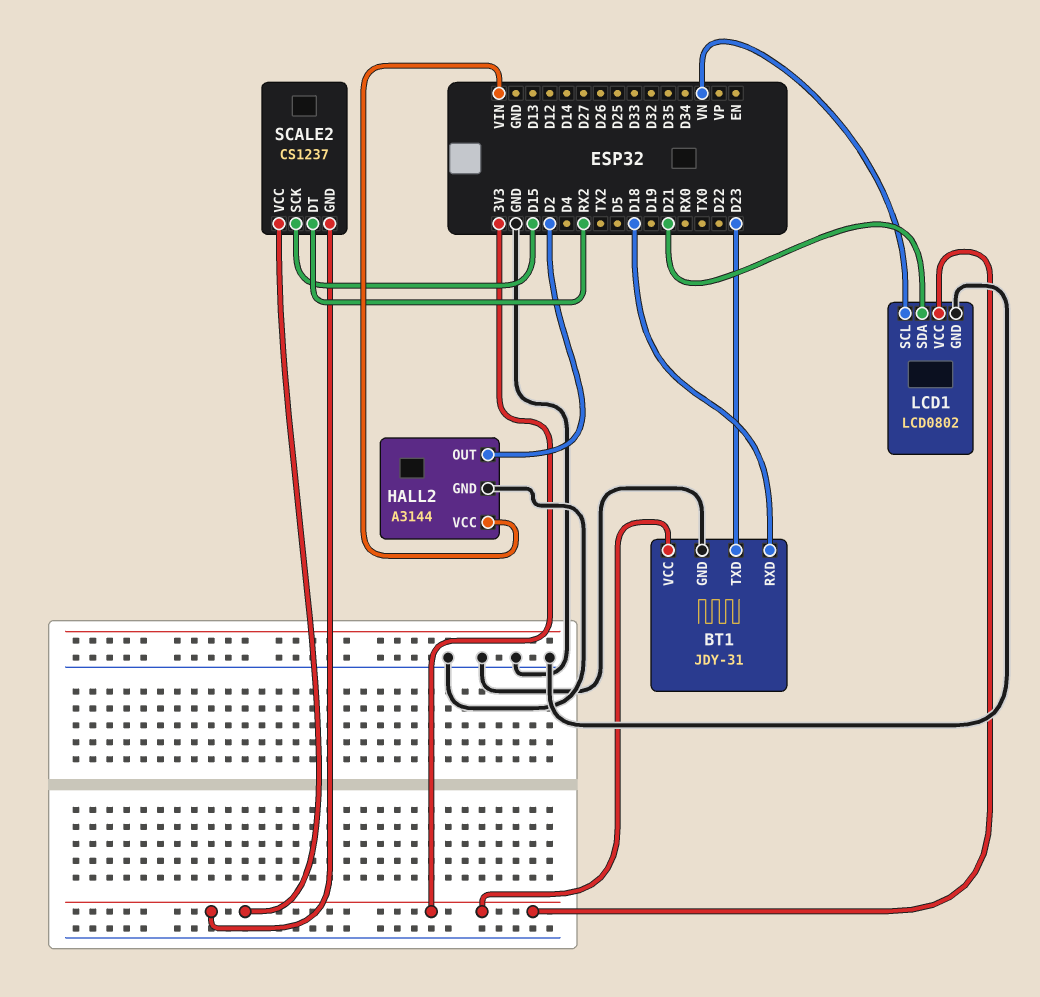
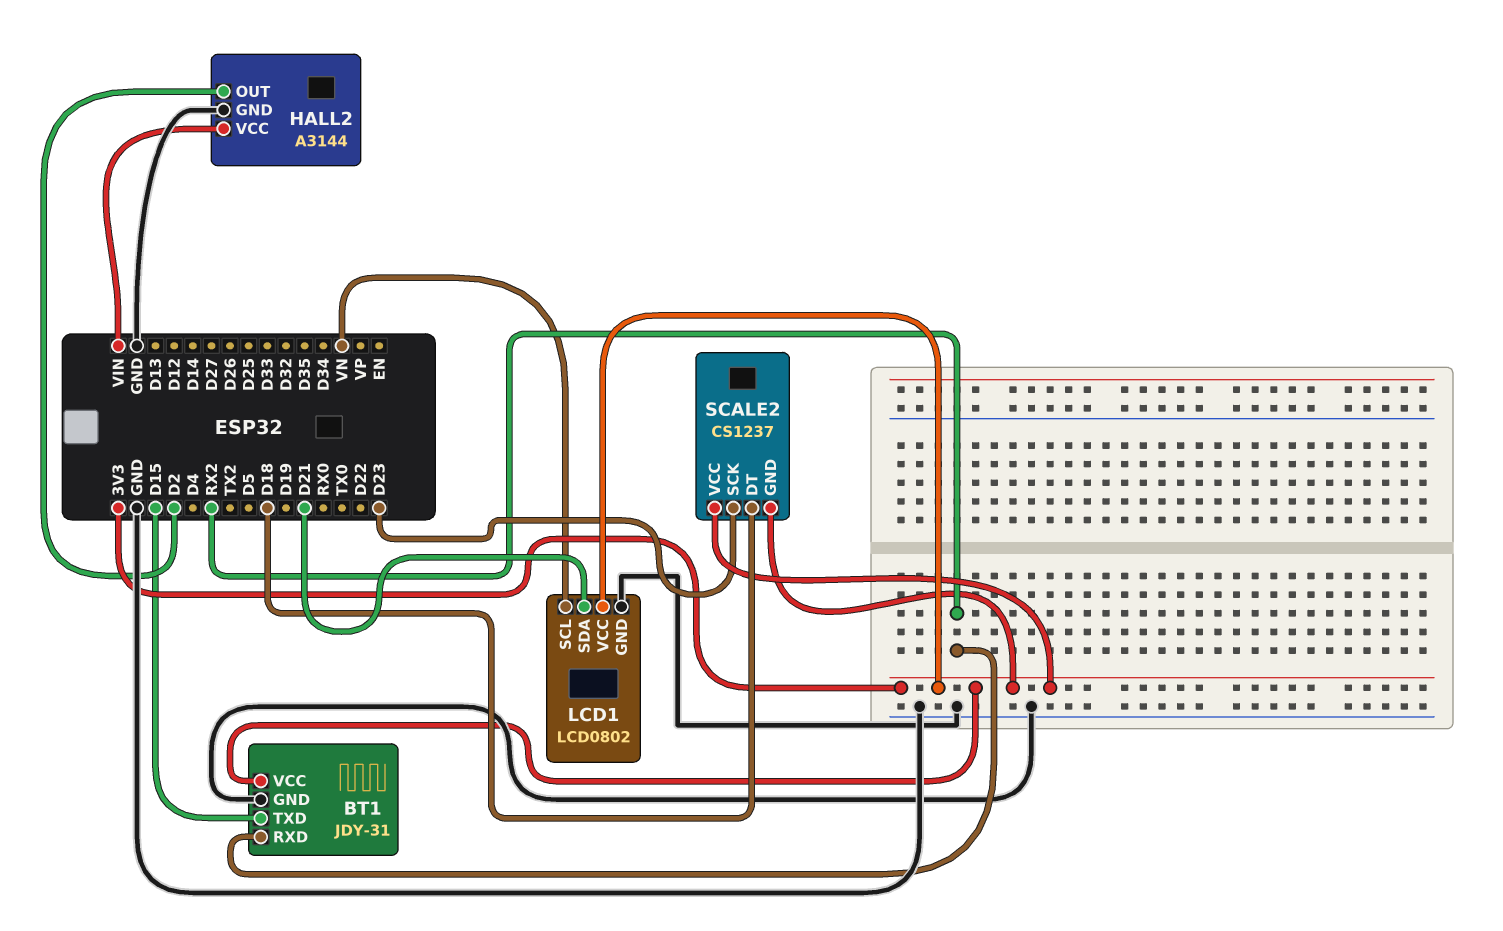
BT1 pin RXD: D18 -> RX2
BT1 pin TXD: D23 -> D15
SCALE2 pin DT: RX2 -> D18
SCALE2 pin SCK: D15 -> D23

